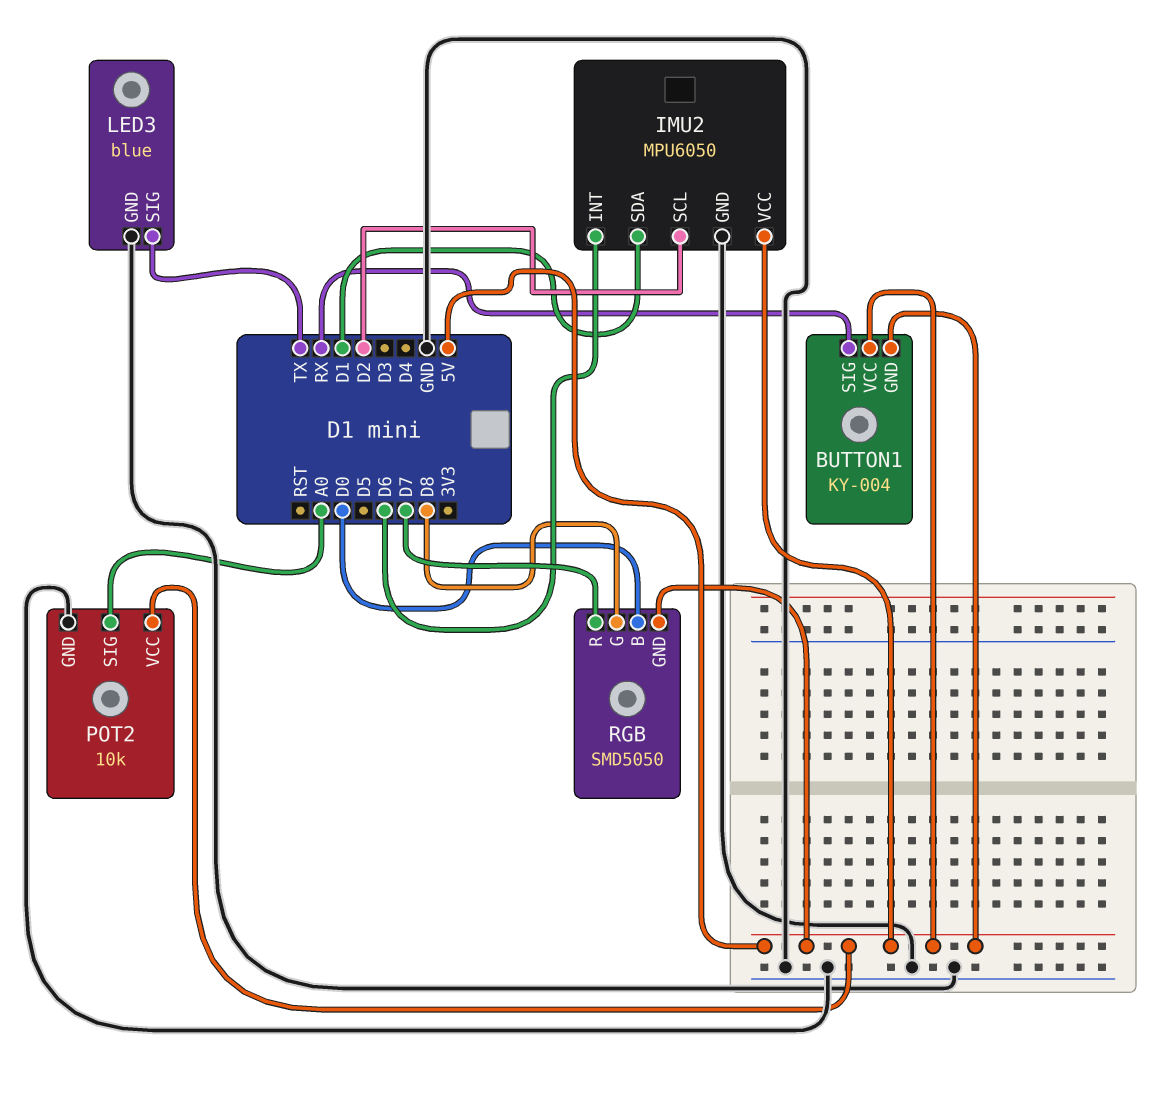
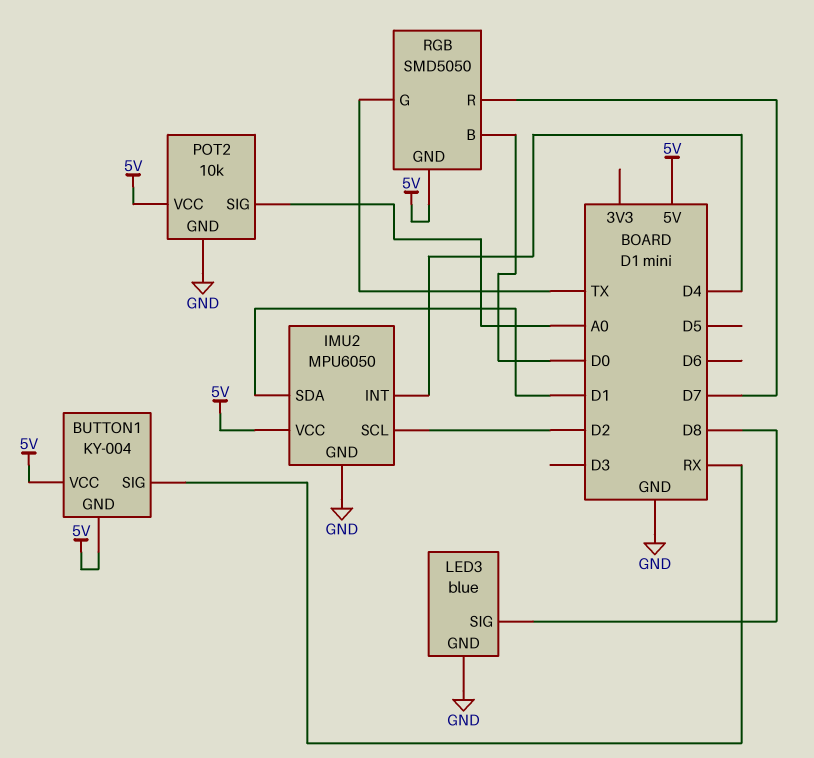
IMU2 pin INT: D6 -> D4
LED3 pin SIG: TX -> D8
RGB pin G: D8 -> TX

